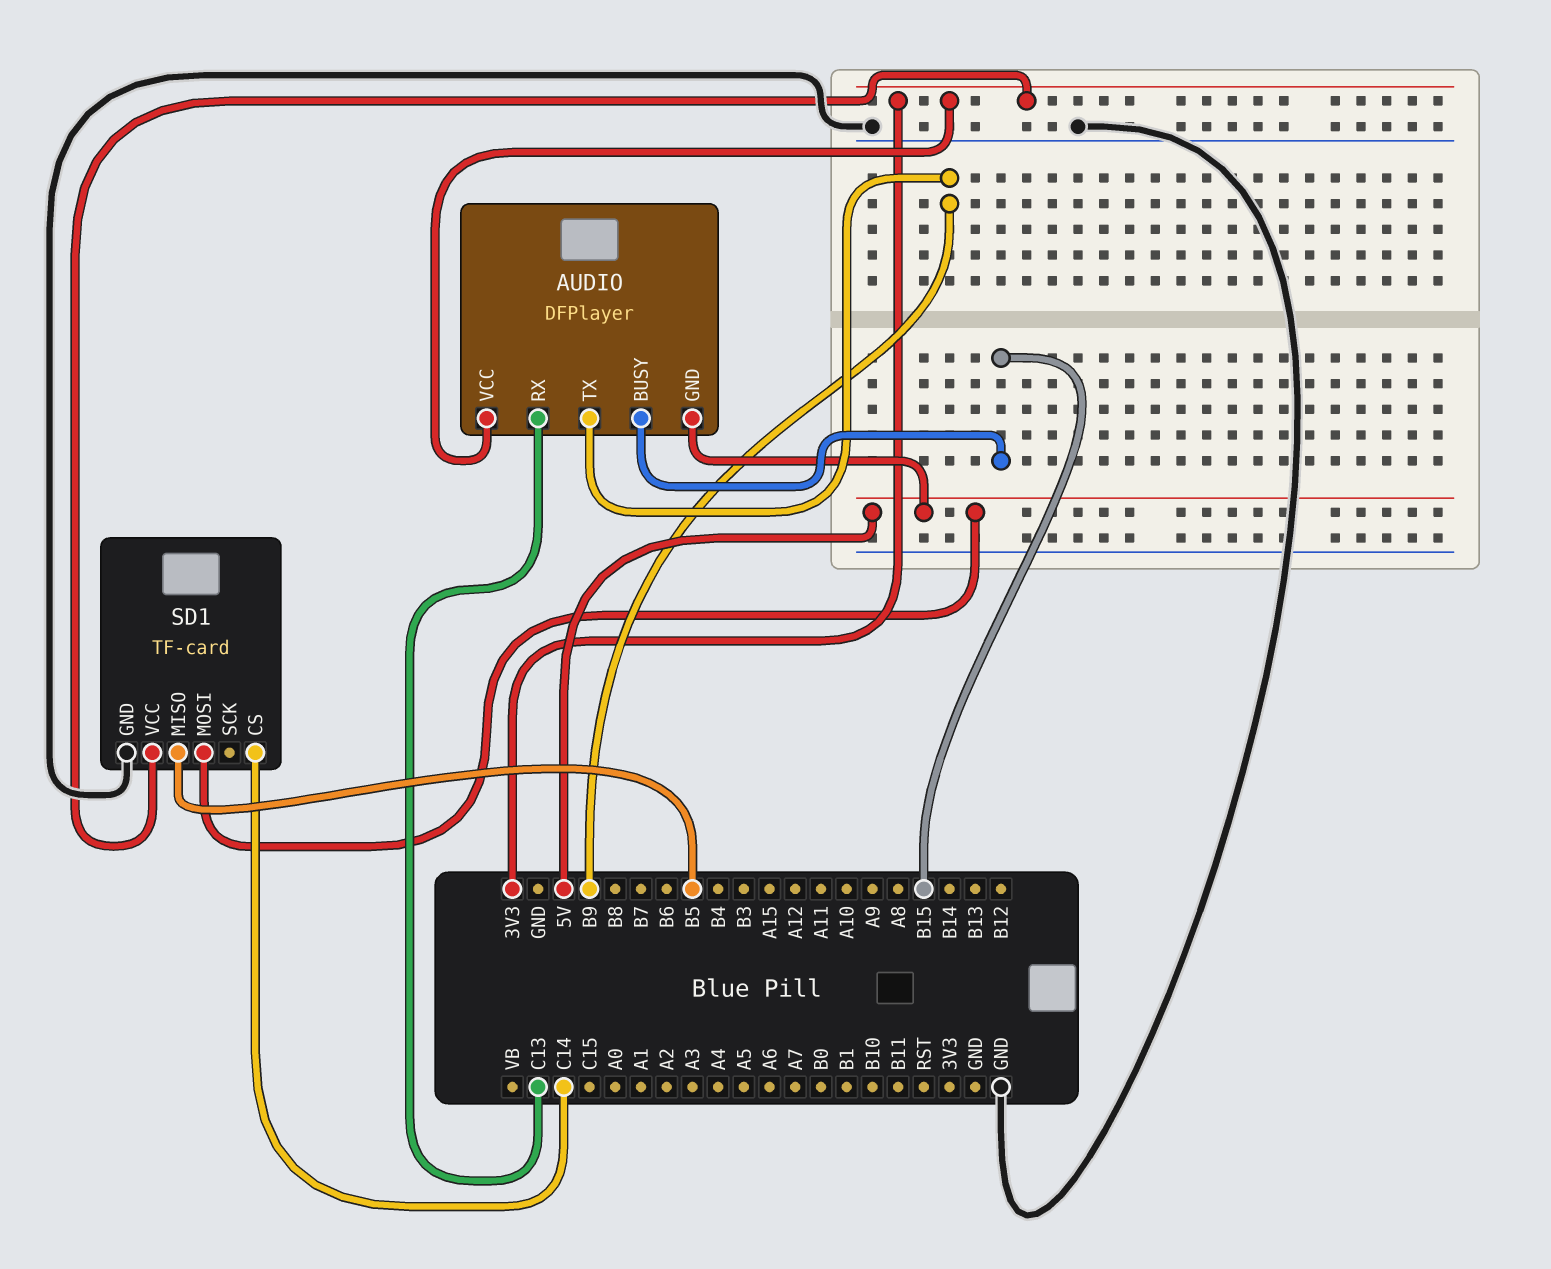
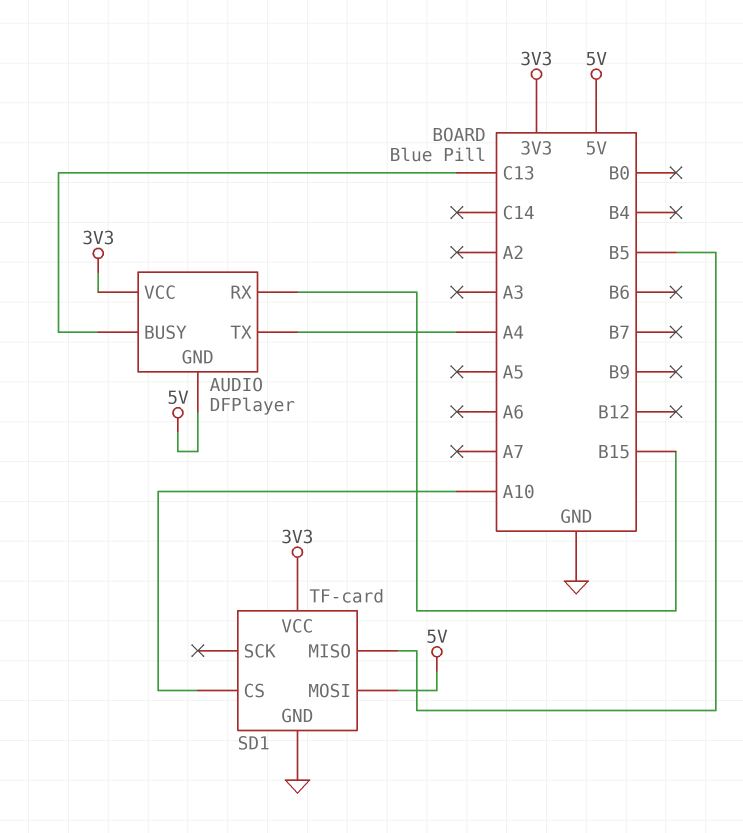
AUDIO pin BUSY: B15 -> C13
AUDIO pin RX: C13 -> B15
AUDIO pin TX: B9 -> A4
SD1 pin CS: C14 -> A10

